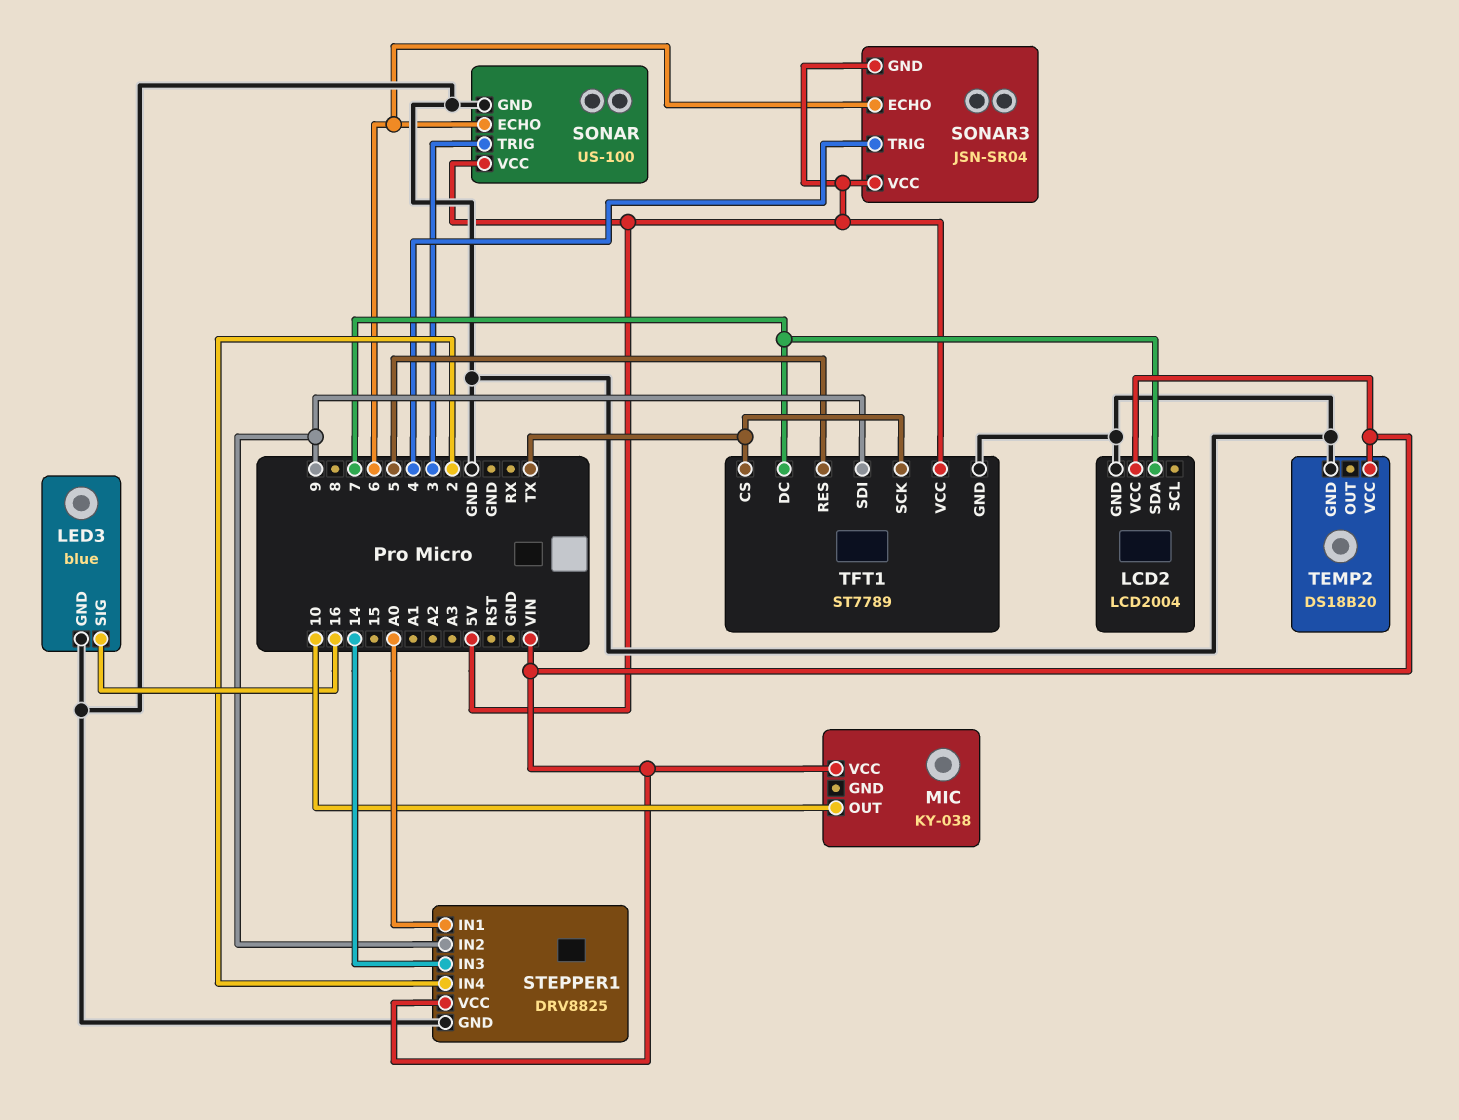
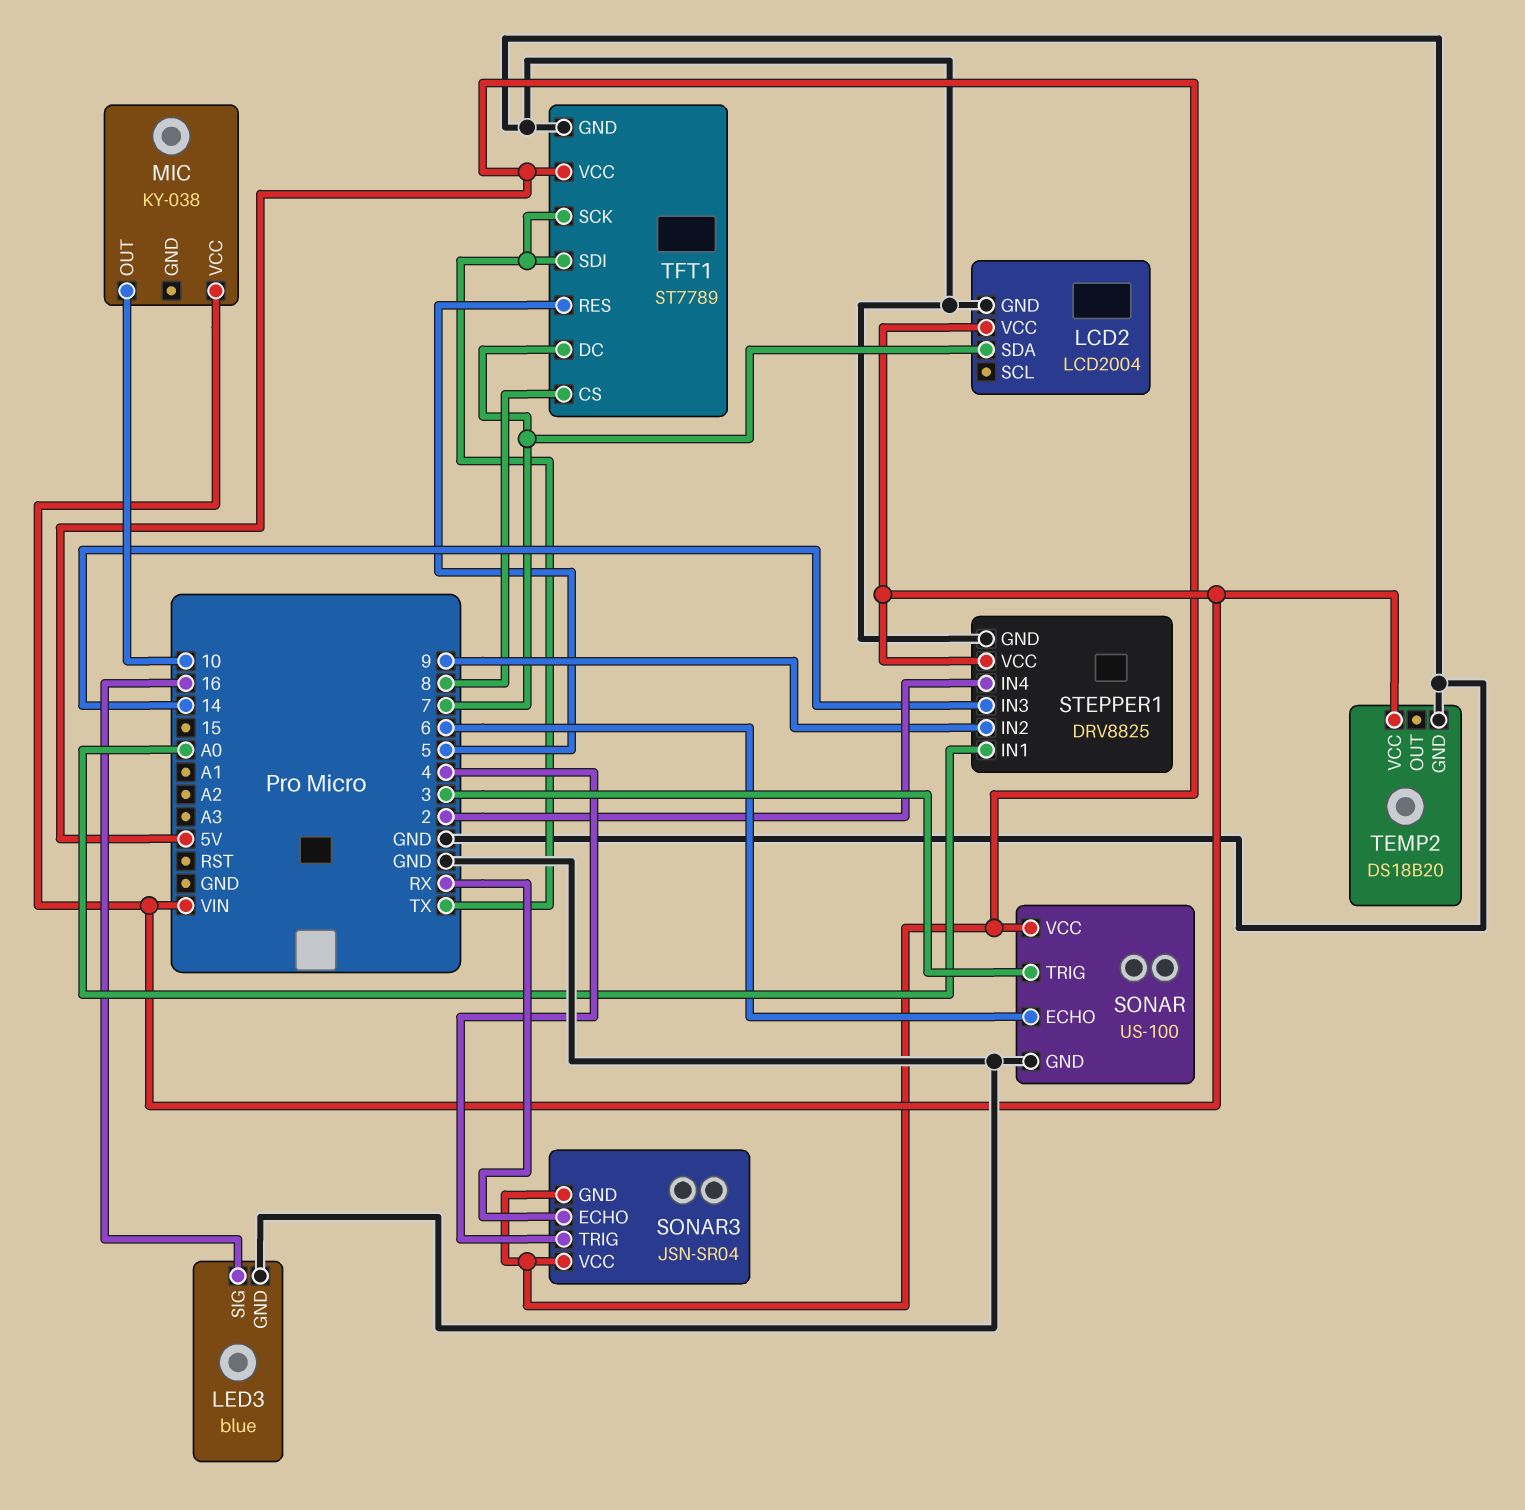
SONAR3 pin ECHO: 6 -> RX
TFT1 pin CS: TX -> 8
TFT1 pin SDI: 9 -> TX

